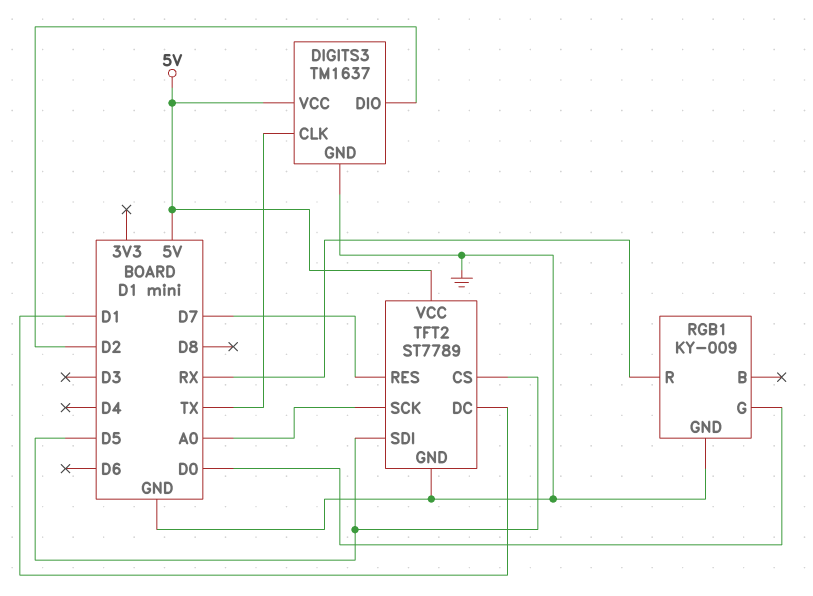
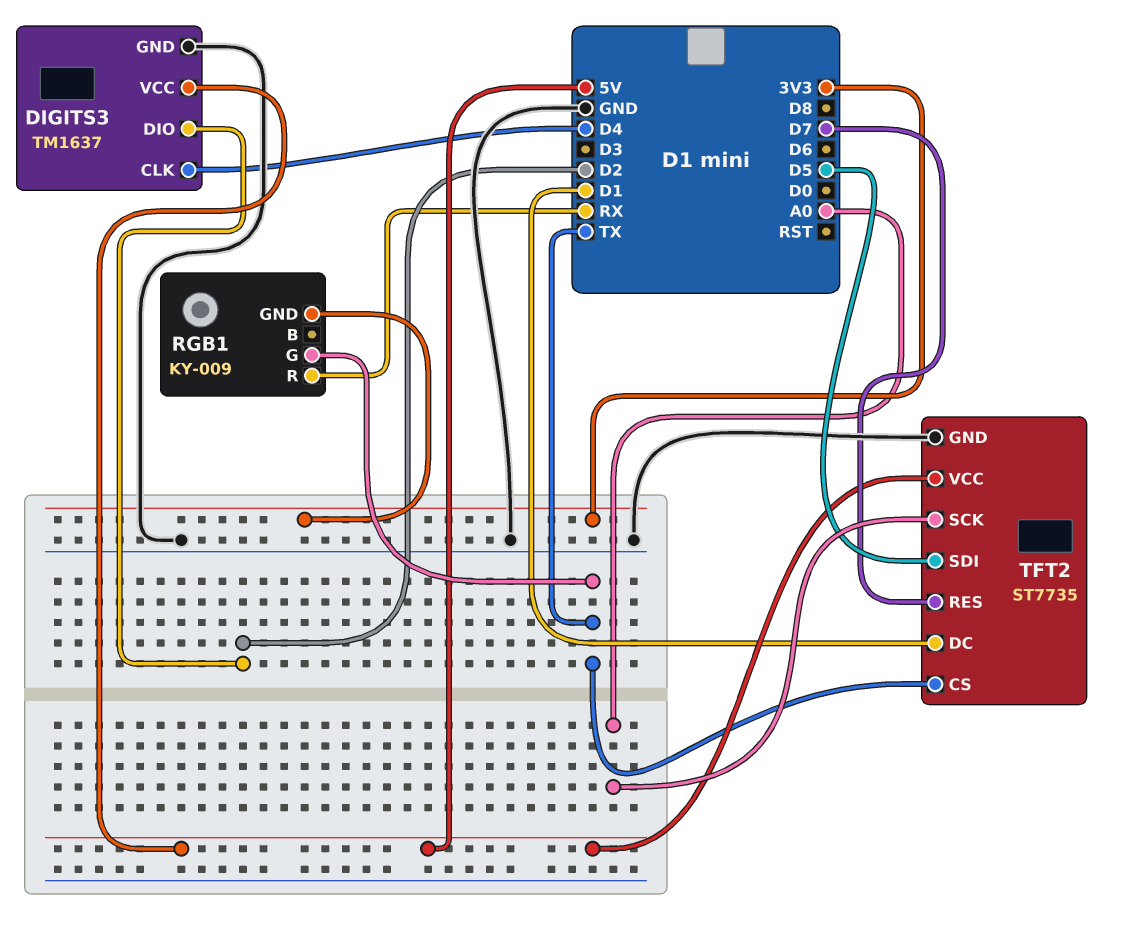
DIGITS3 pin CLK: TX -> D4
RGB1 pin G: D0 -> TX
RGB1 pin GND: GND -> 3V3
TFT2: ST7789 -> ST7735
TFT2 pin CS: D5 -> TX

